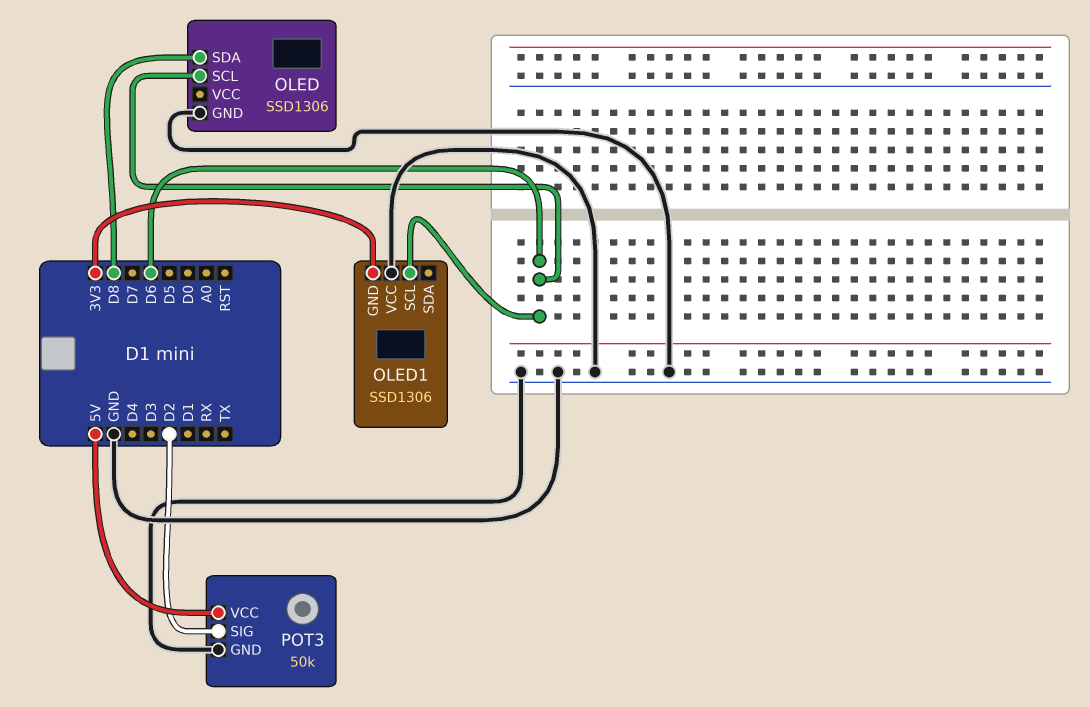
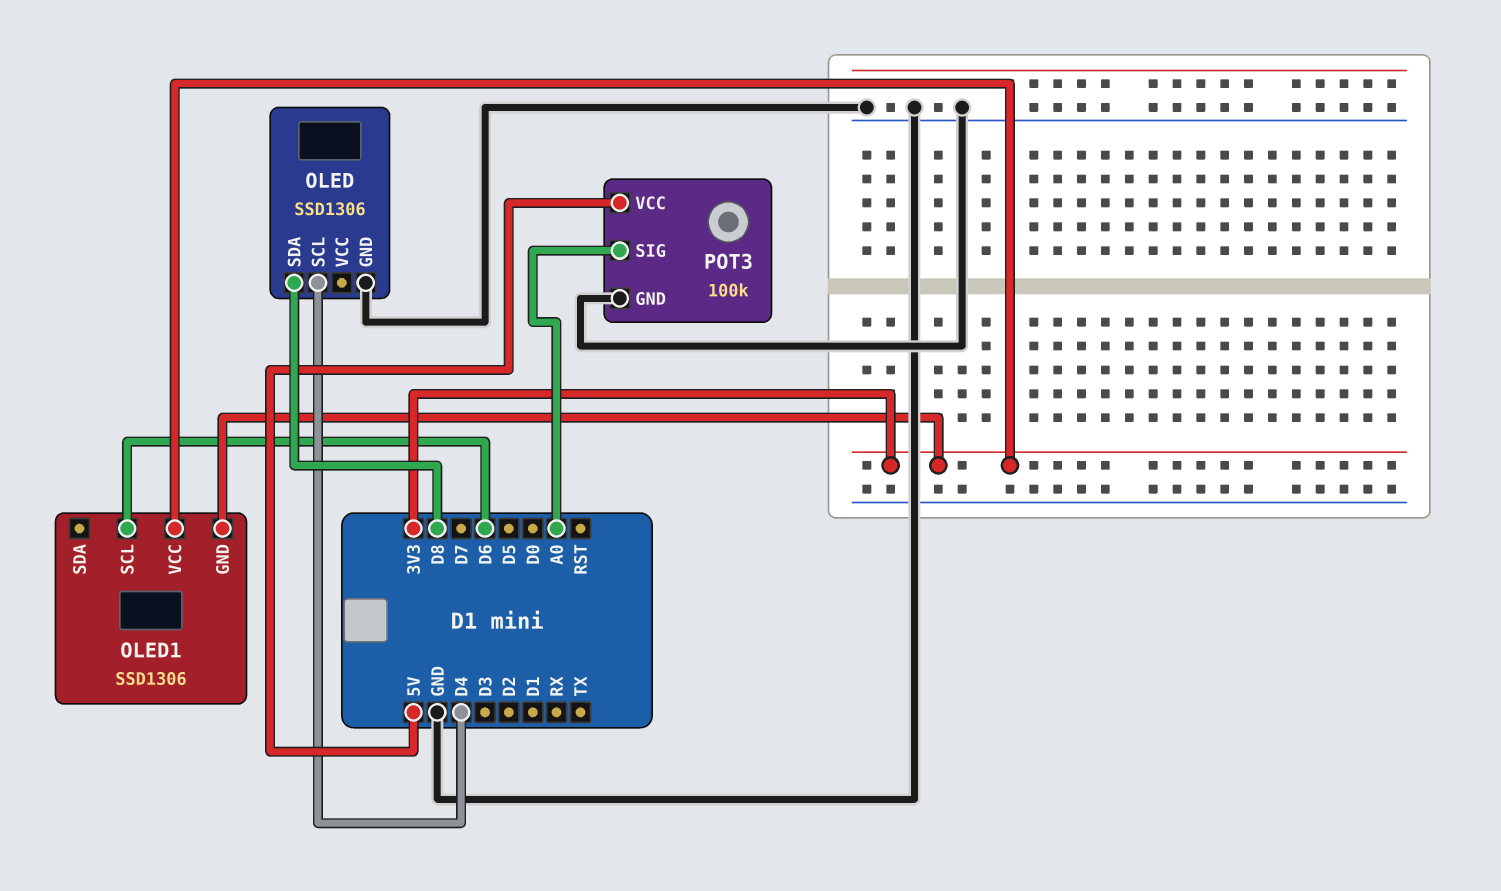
OLED pin SCL: D6 -> D4
OLED1 pin VCC: GND -> 3V3
POT3: 50k -> 100k
POT3 pin SIG: D2 -> A0

